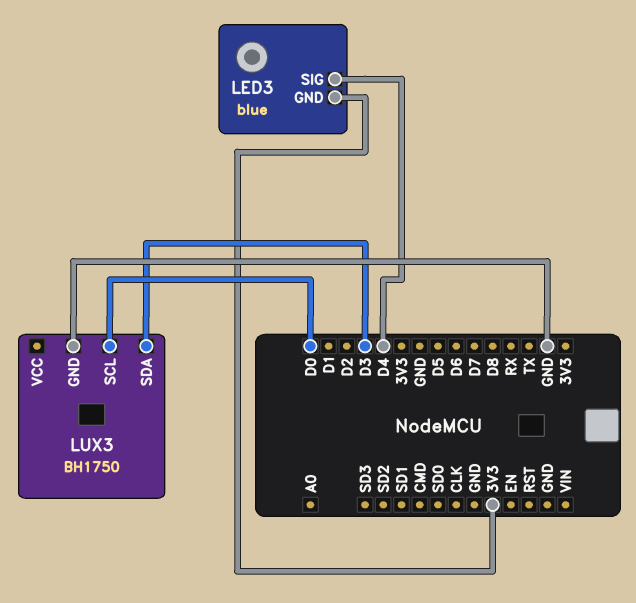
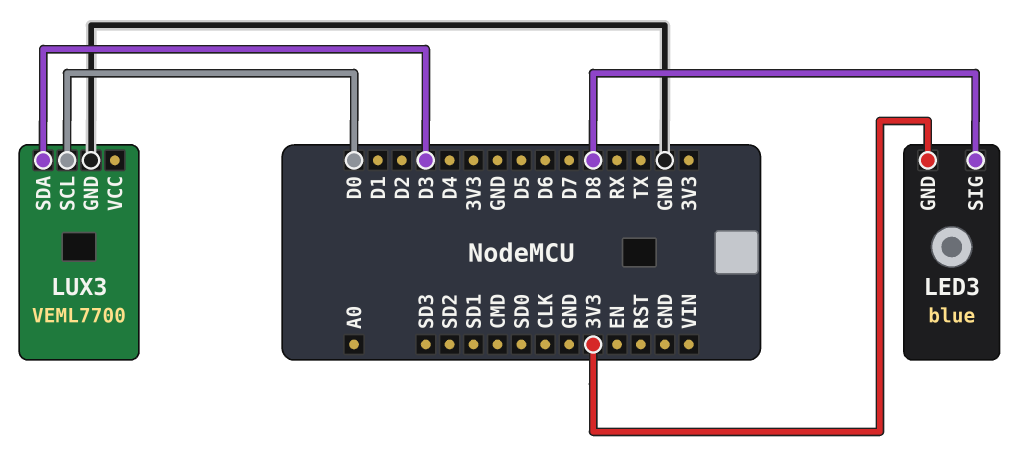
LED3 pin SIG: D4 -> D8
LUX3: BH1750 -> VEML7700

